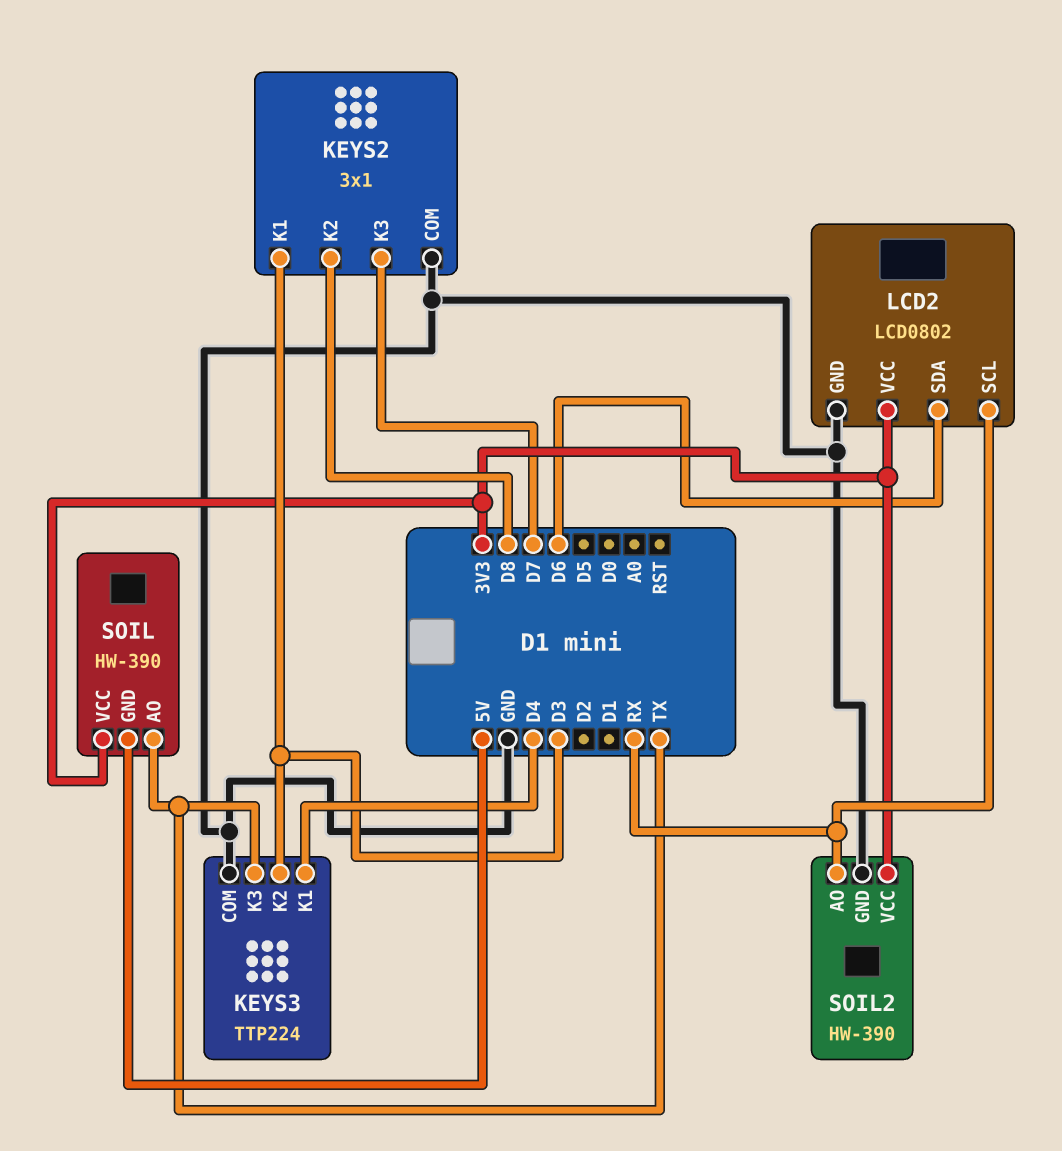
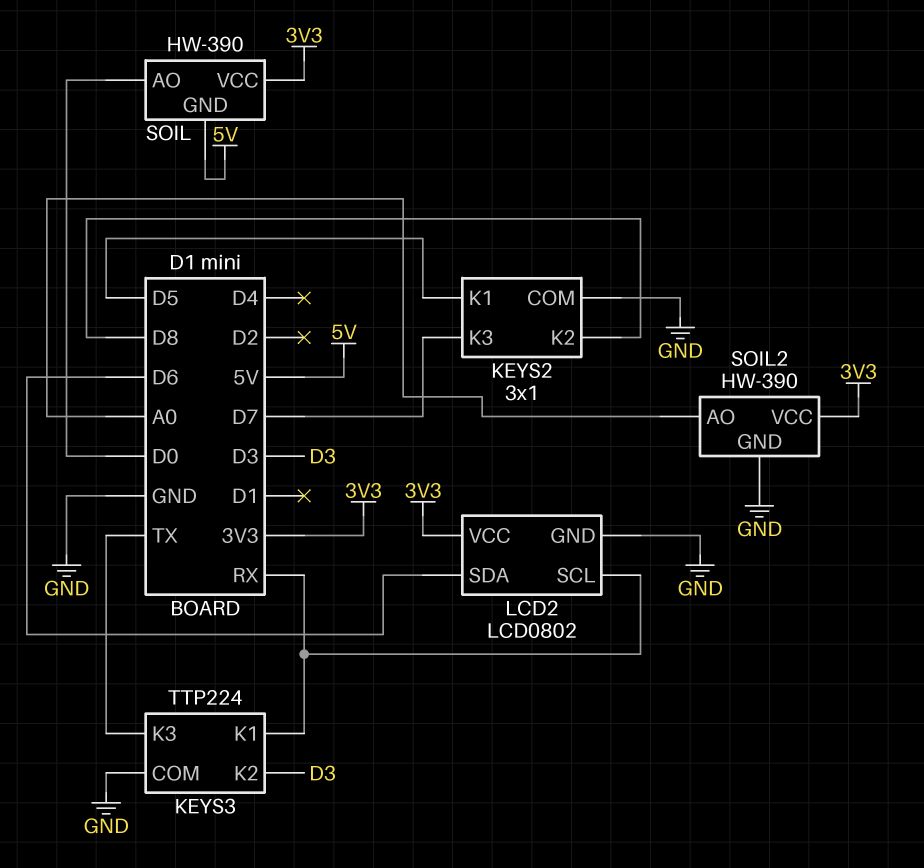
KEYS2 pin K1: D3 -> D5
KEYS3 pin K1: D4 -> RX
SOIL pin AO: TX -> D0
SOIL2 pin AO: RX -> A0

